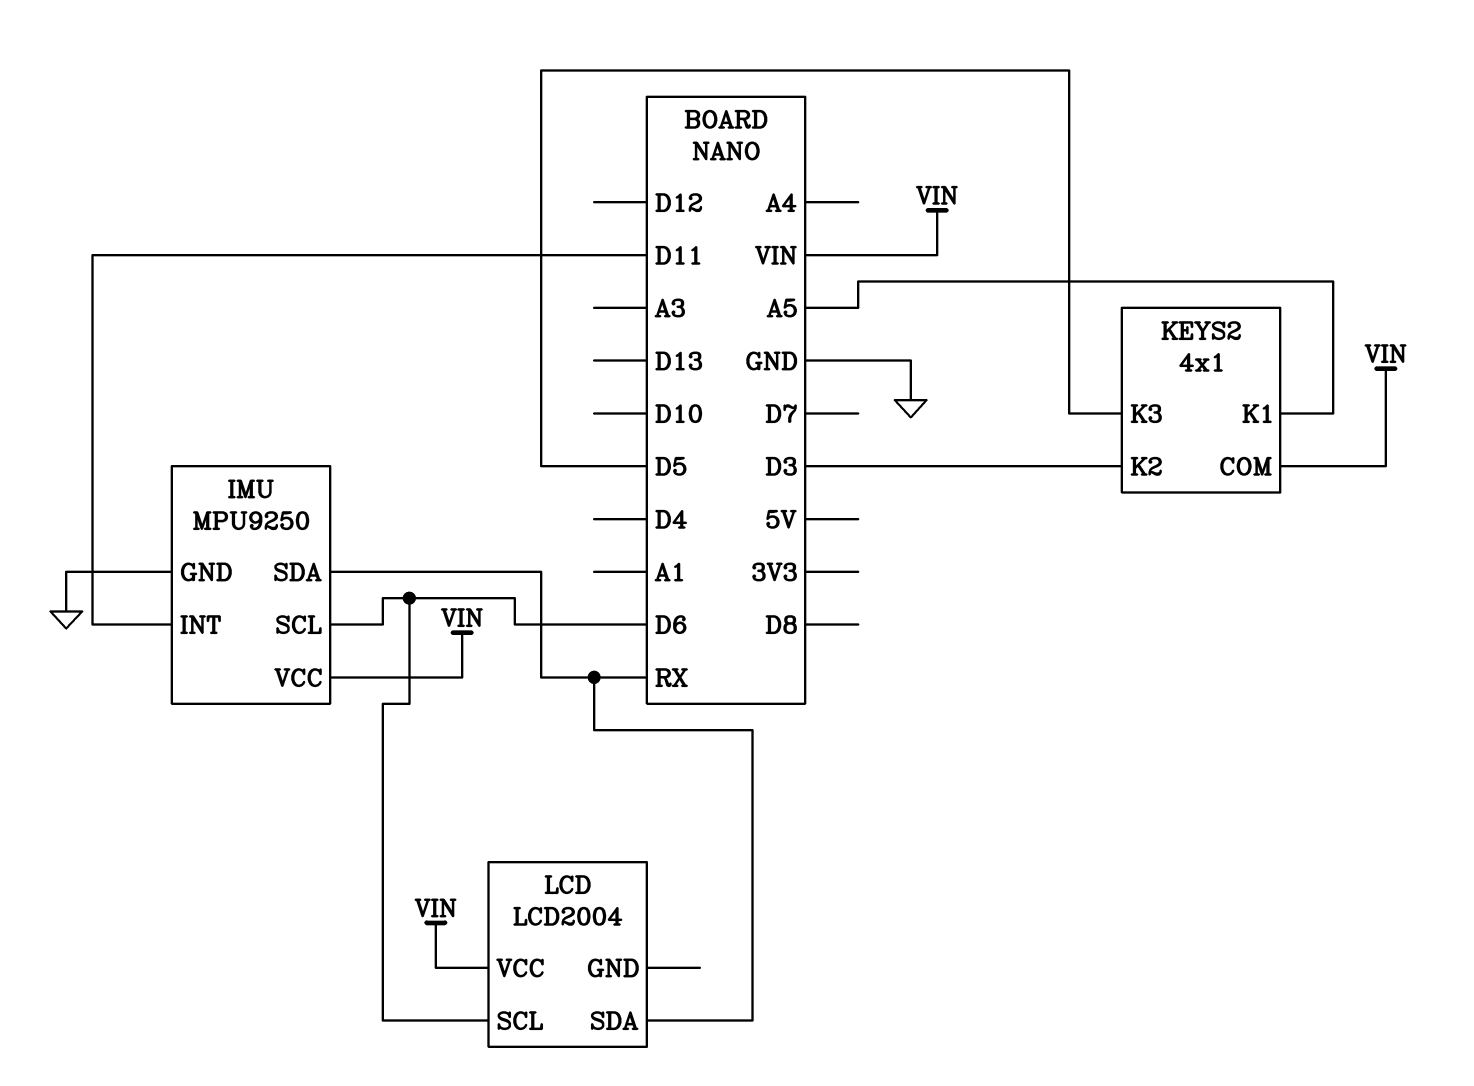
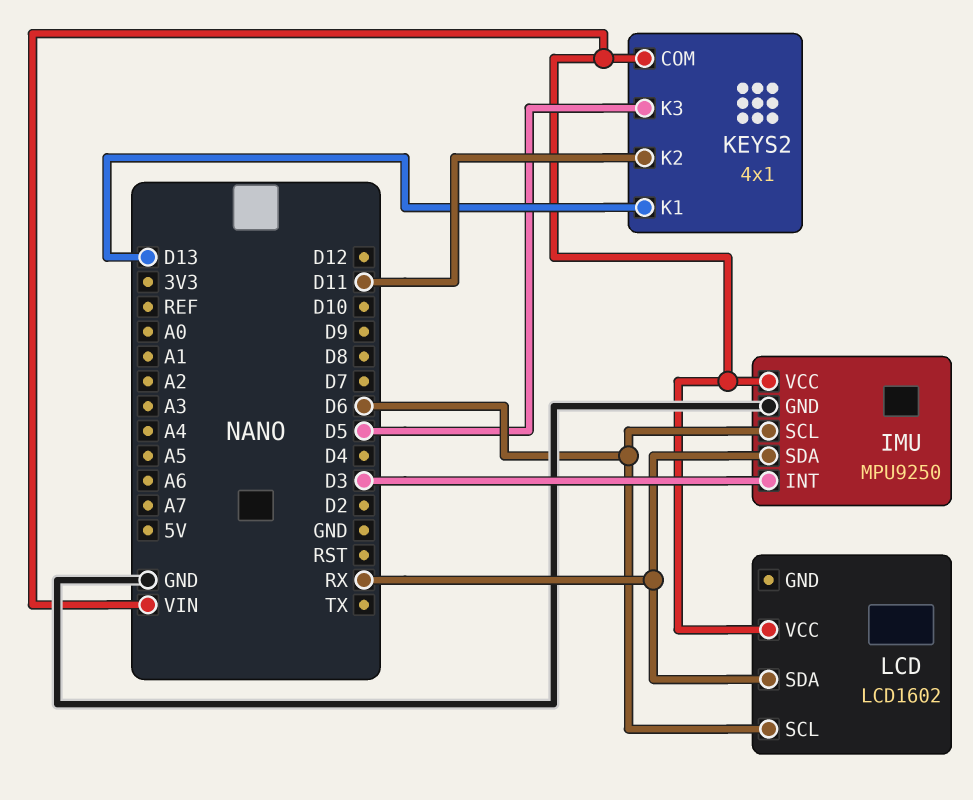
IMU pin INT: D11 -> D3
KEYS2 pin K1: A5 -> D13
KEYS2 pin K2: D3 -> D11
LCD: LCD2004 -> LCD1602

